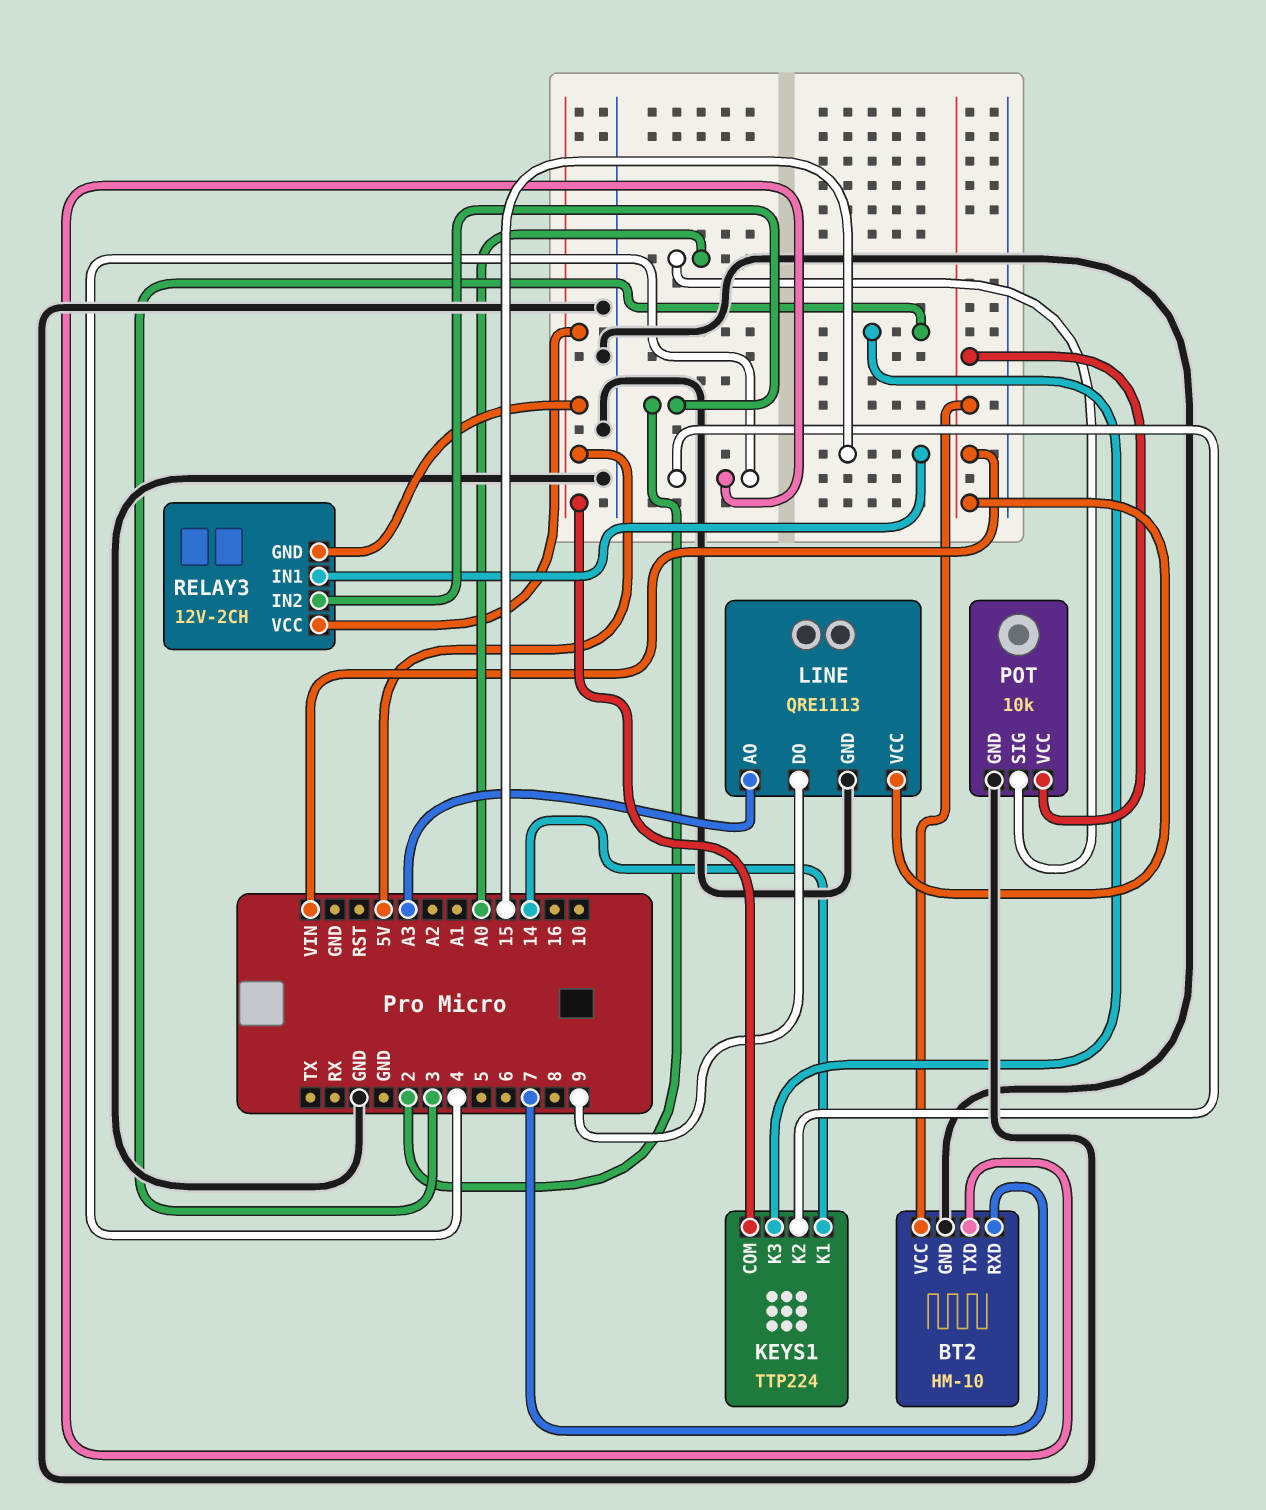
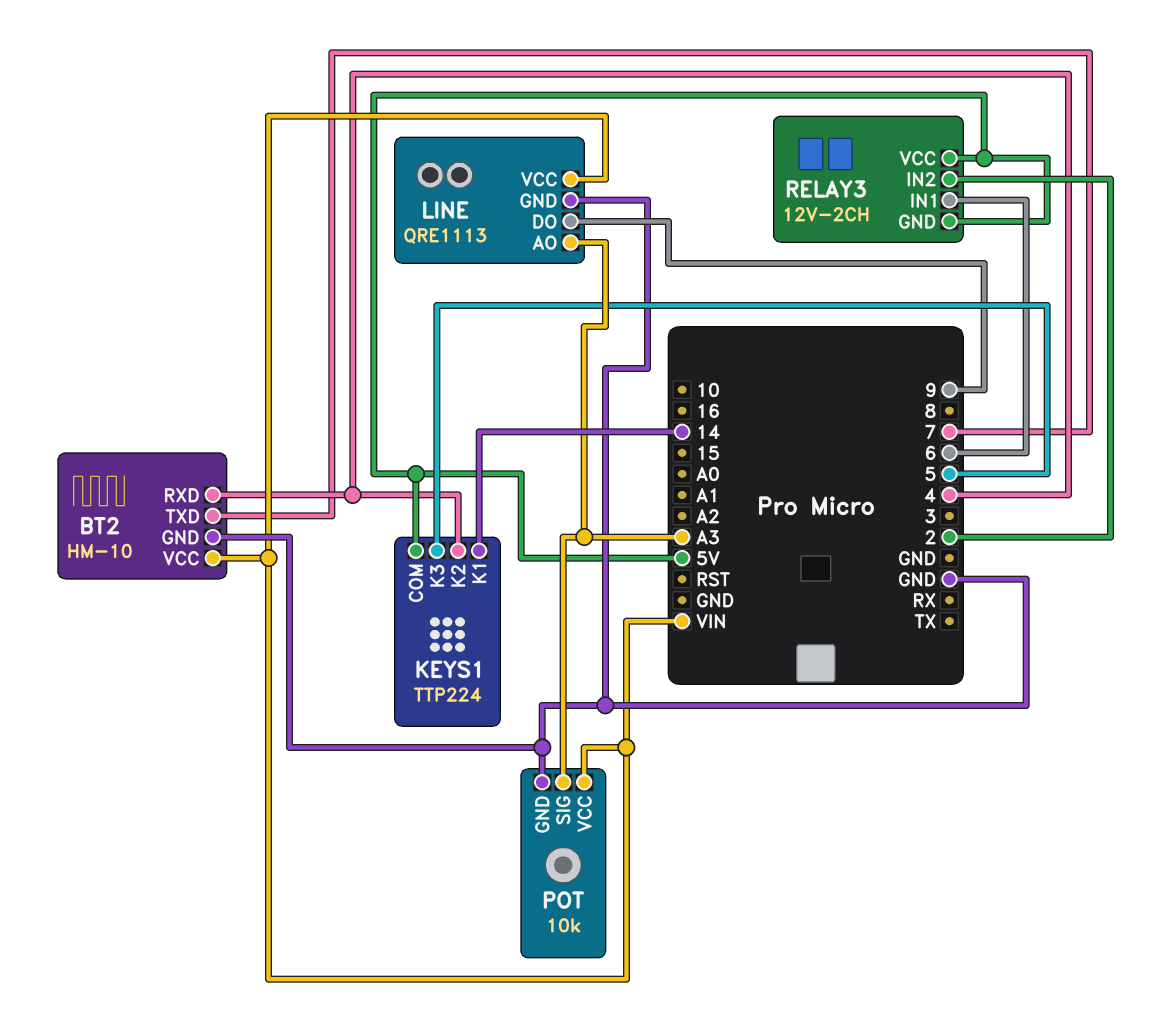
BT2 pin RXD: 7 -> 4
BT2 pin TXD: 4 -> 7
KEYS1 pin K3: 3 -> 5
POT pin SIG: A0 -> A3
RELAY3 pin IN1: 15 -> 6

